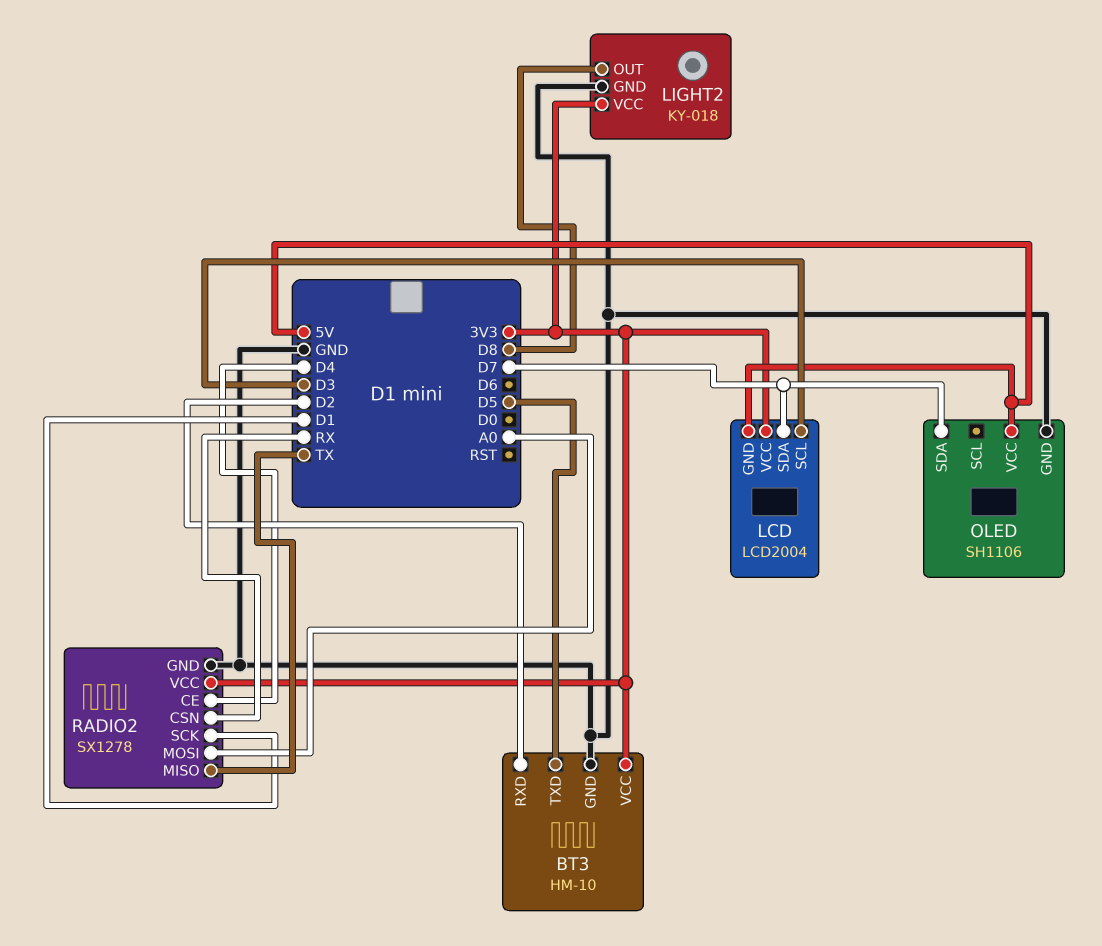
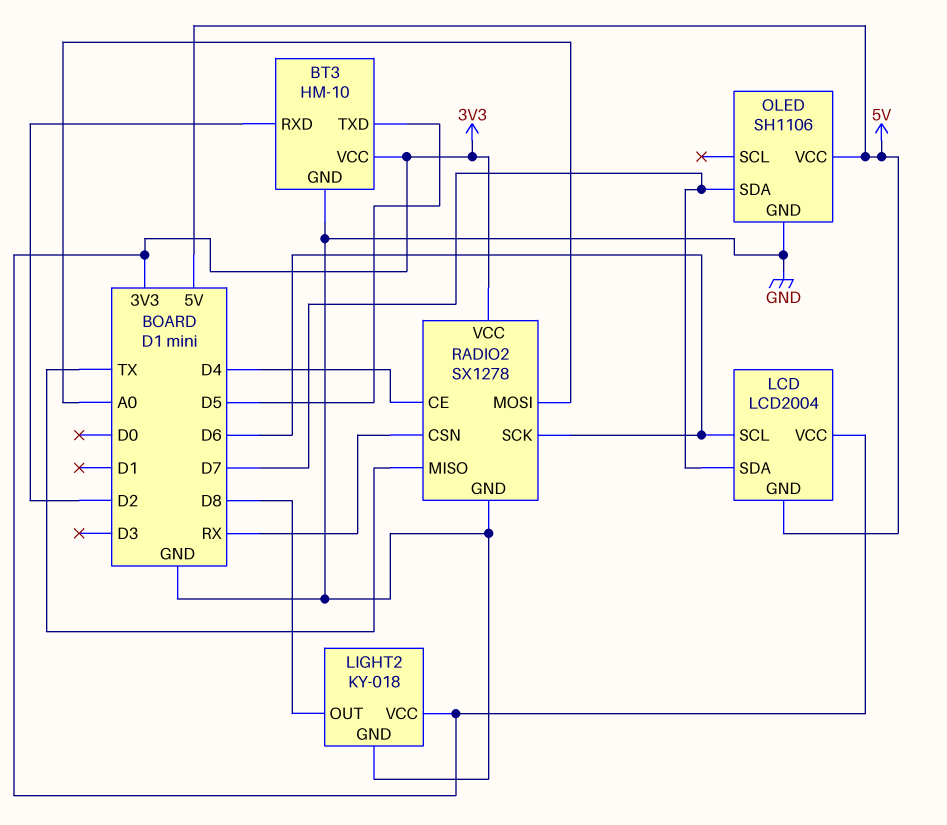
LCD pin SCL: D3 -> D6
RADIO2 pin SCK: D1 -> D6

